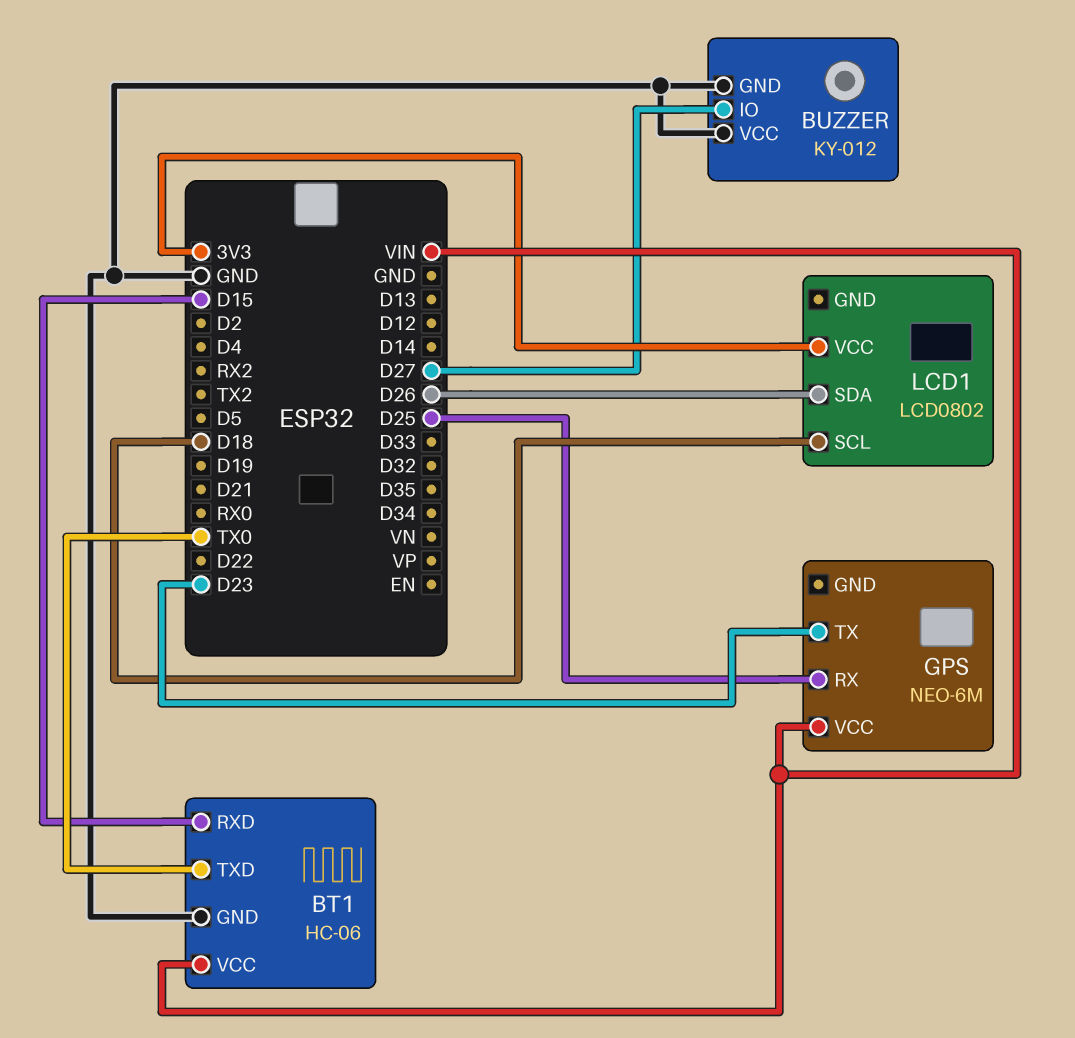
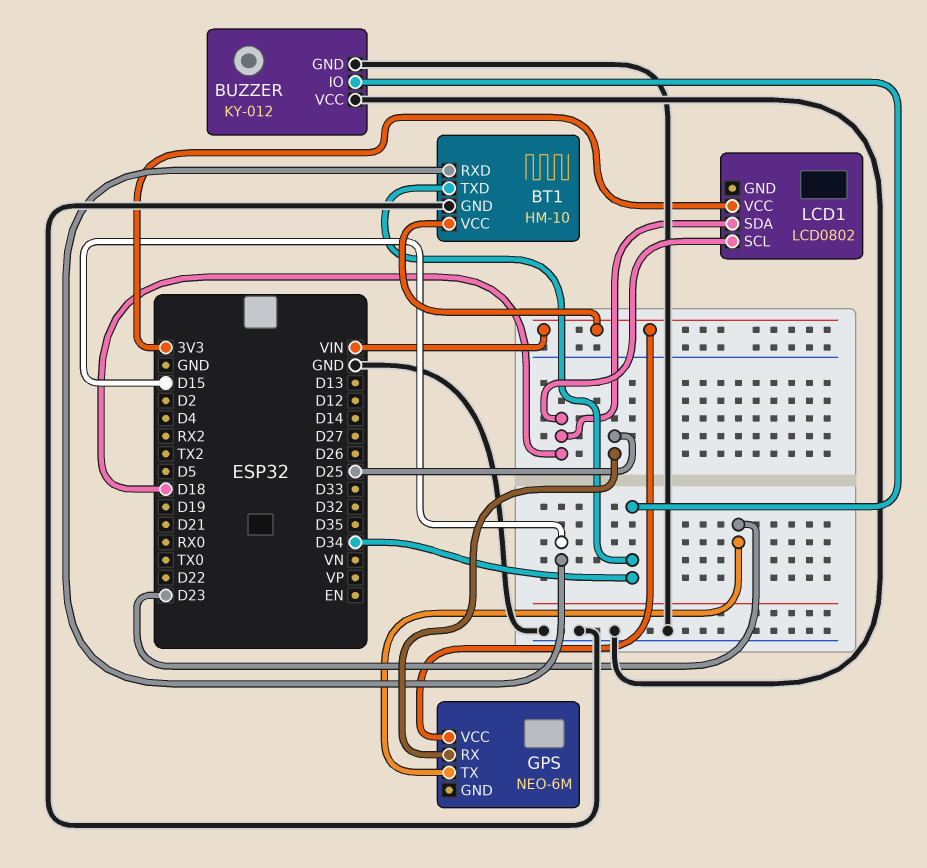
BT1: HC-06 -> HM-10
BT1 pin TXD: TX0 -> D34
BUZZER pin IO: D27 -> D34
LCD1 pin SDA: D26 -> D18

